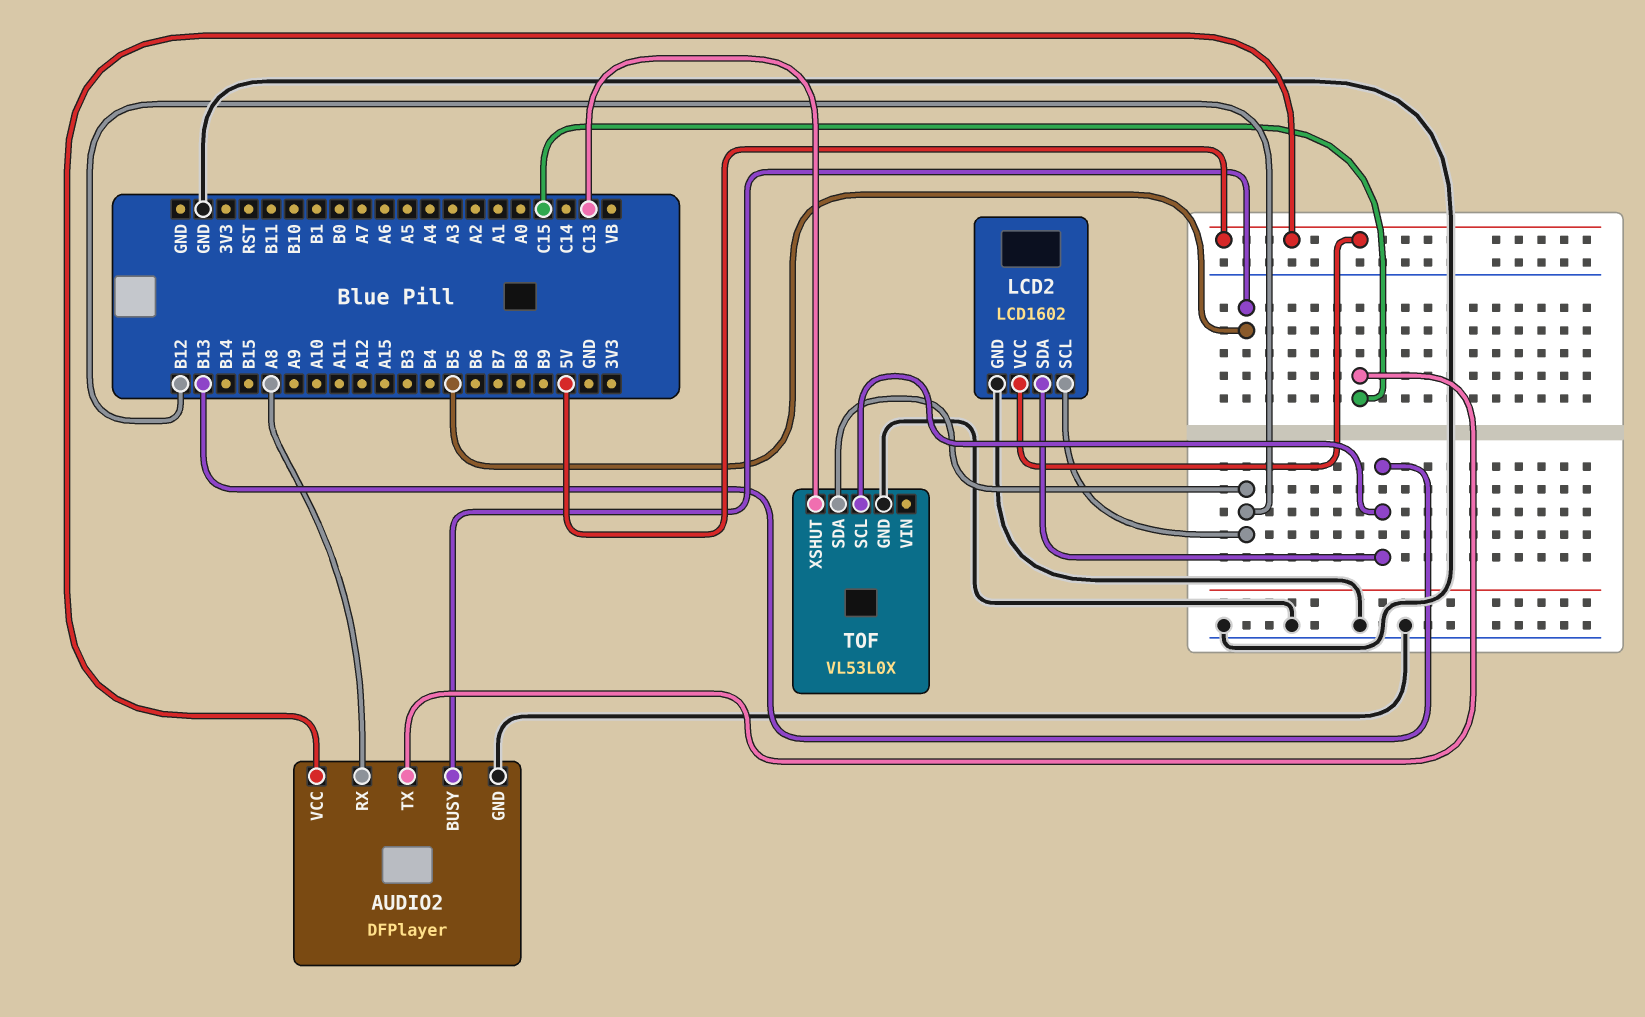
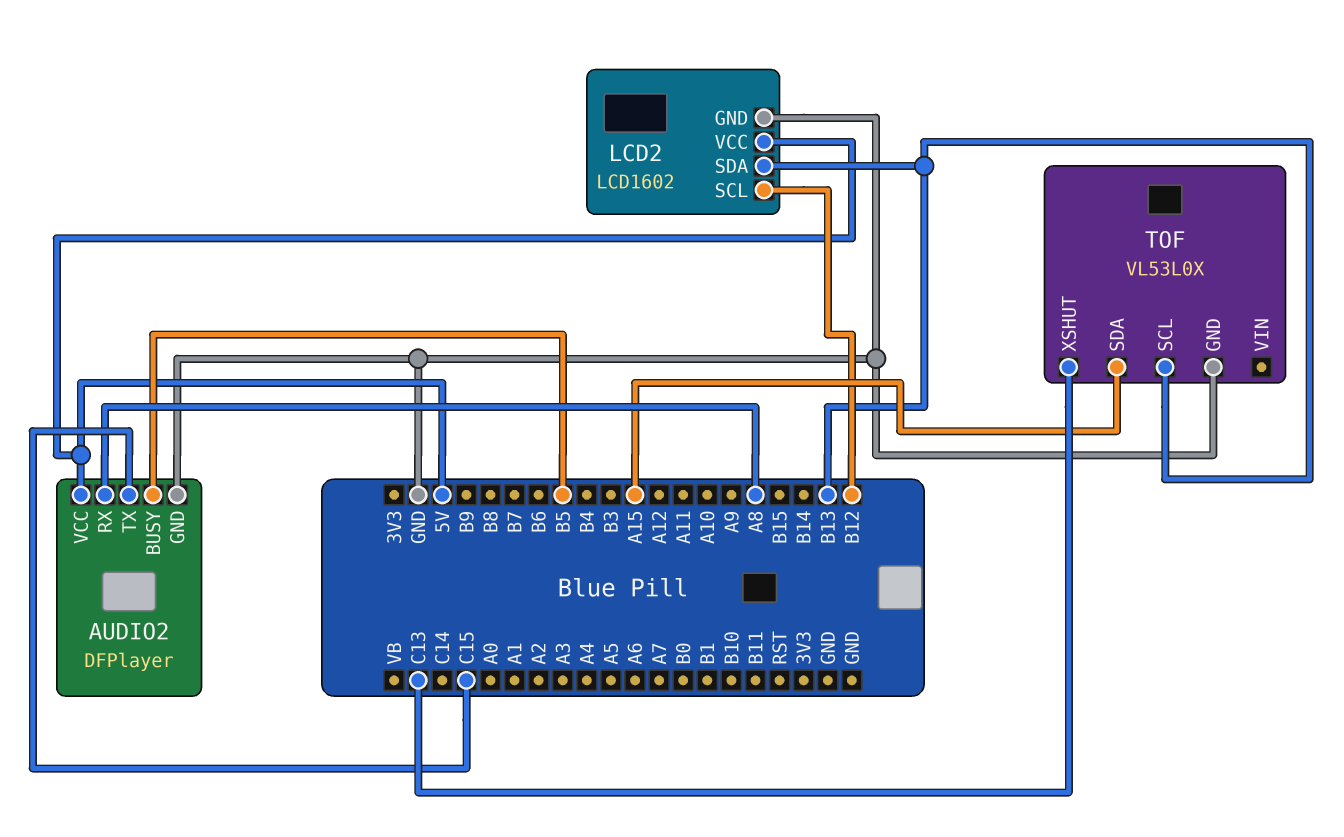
TOF pin SDA: B12 -> A15

